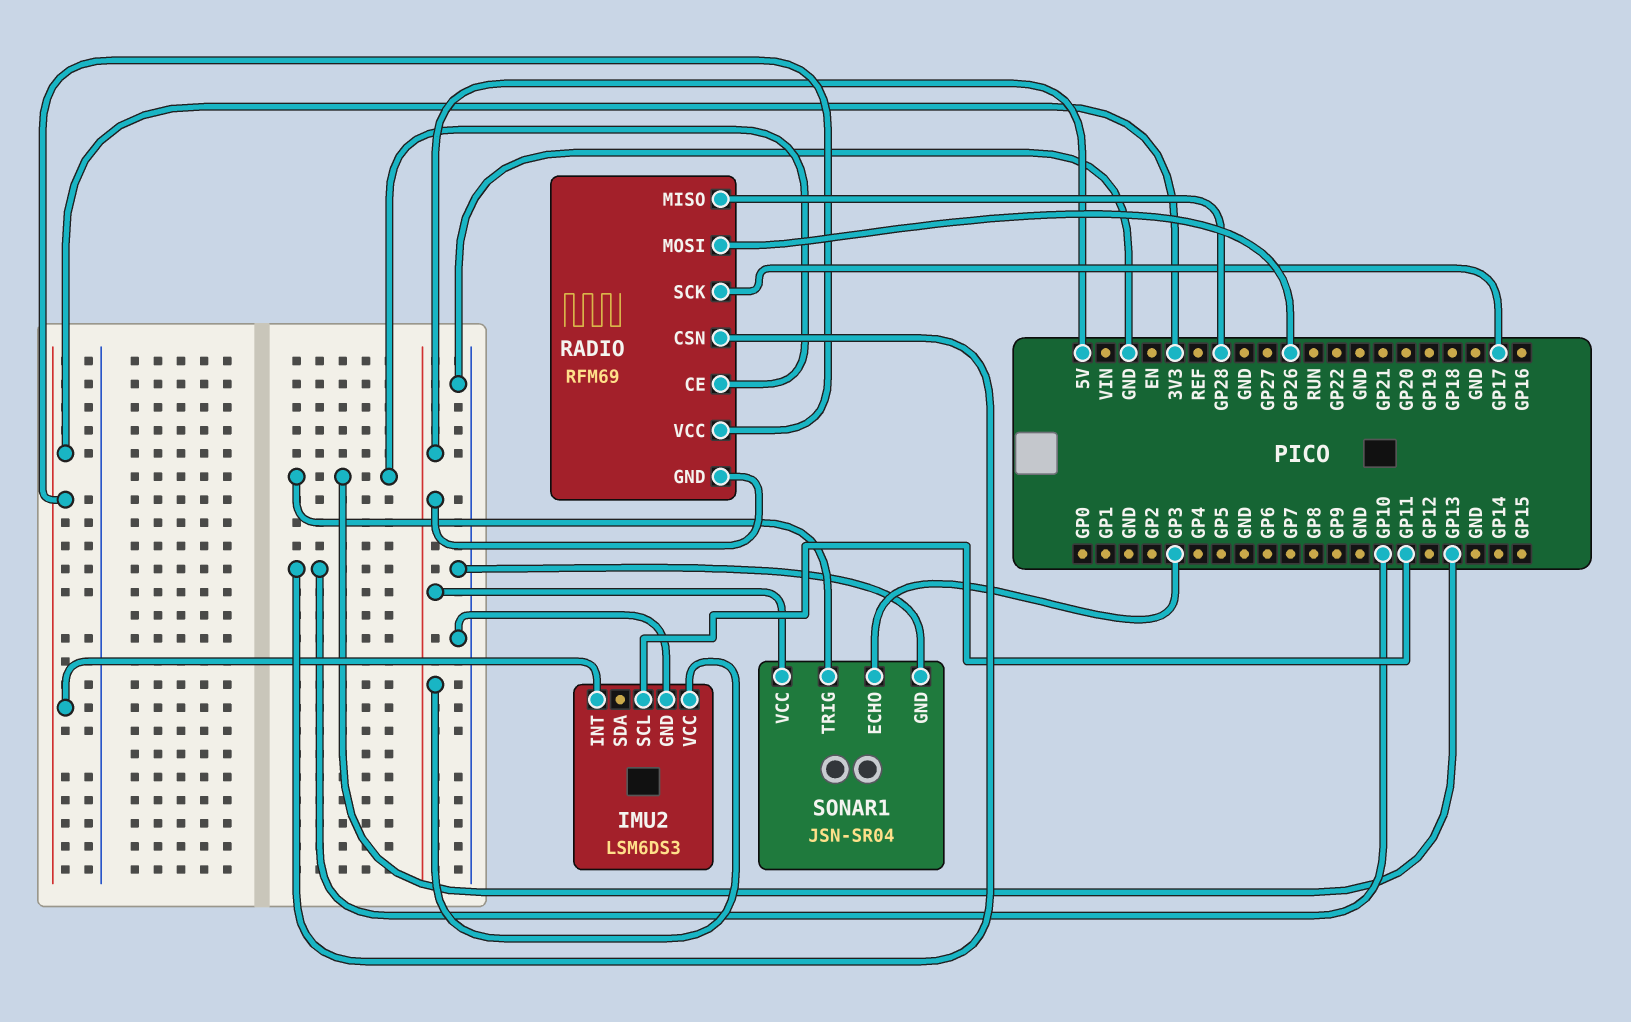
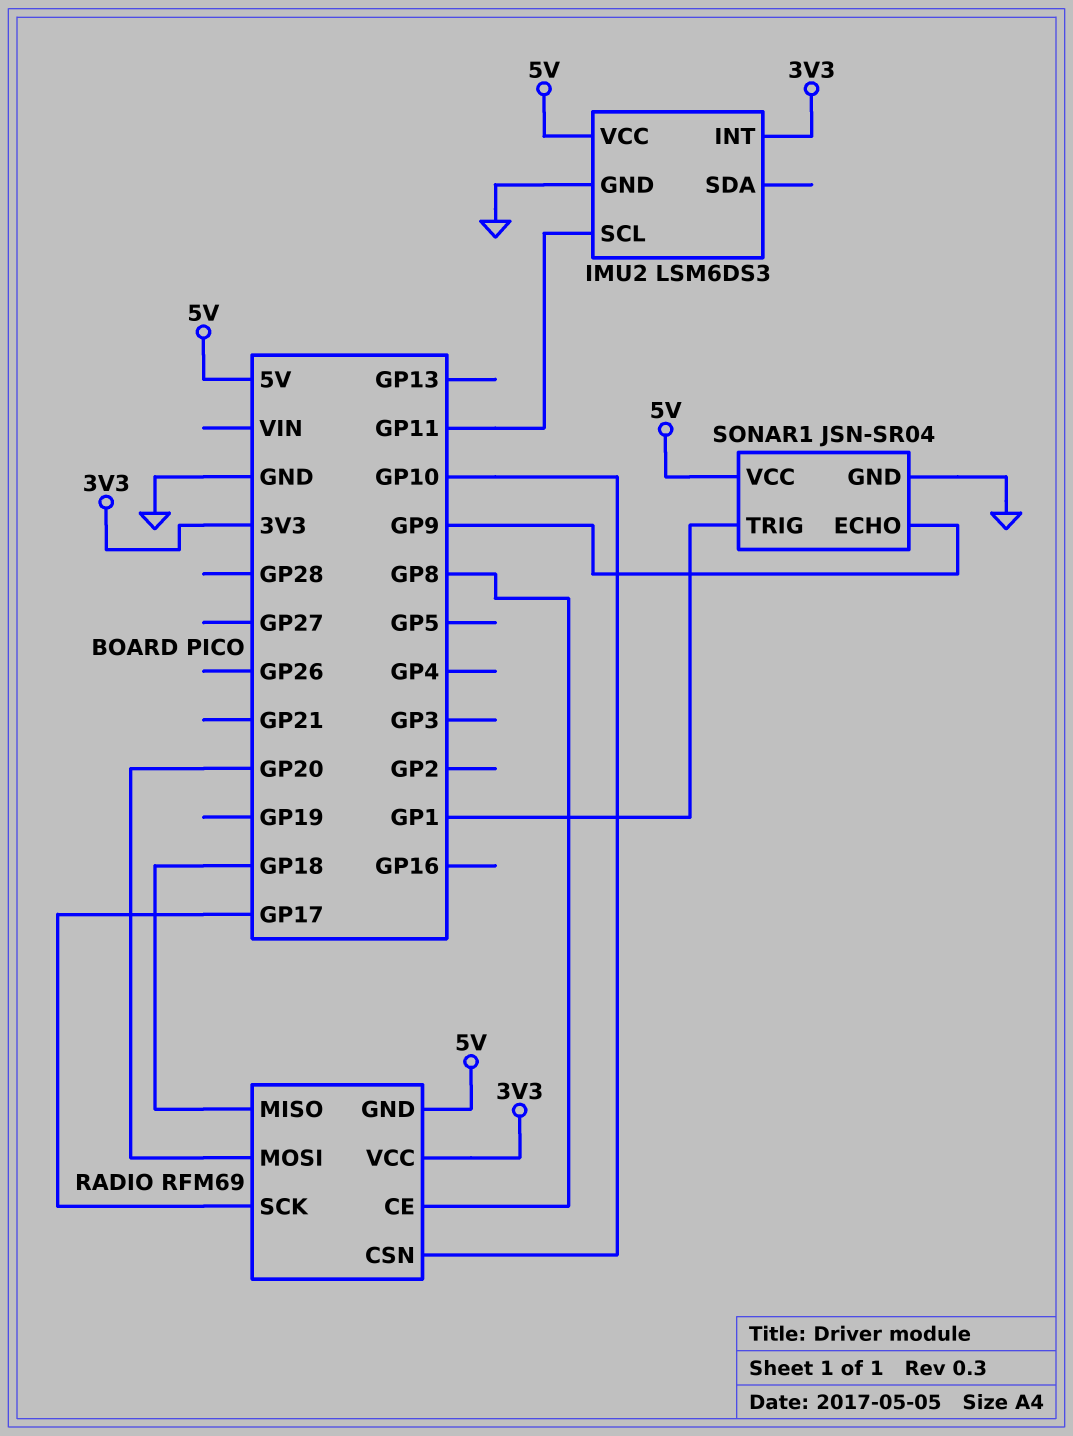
RADIO pin CE: GP13 -> GP8
RADIO pin MISO: GP28 -> GP18
RADIO pin MOSI: GP26 -> GP20
SONAR1 pin ECHO: GP3 -> GP9
SONAR1 pin TRIG: GP13 -> GP1

